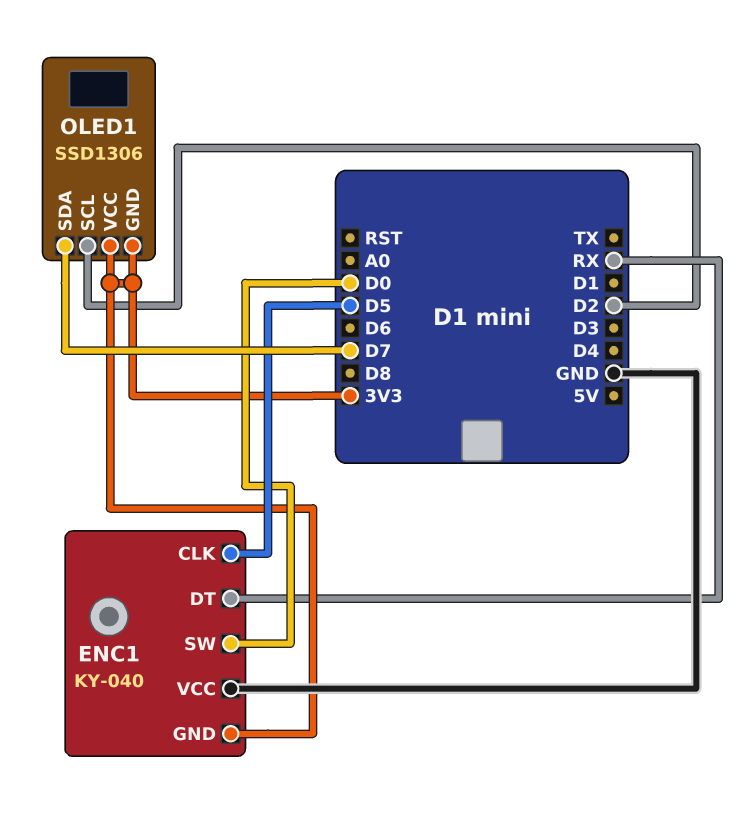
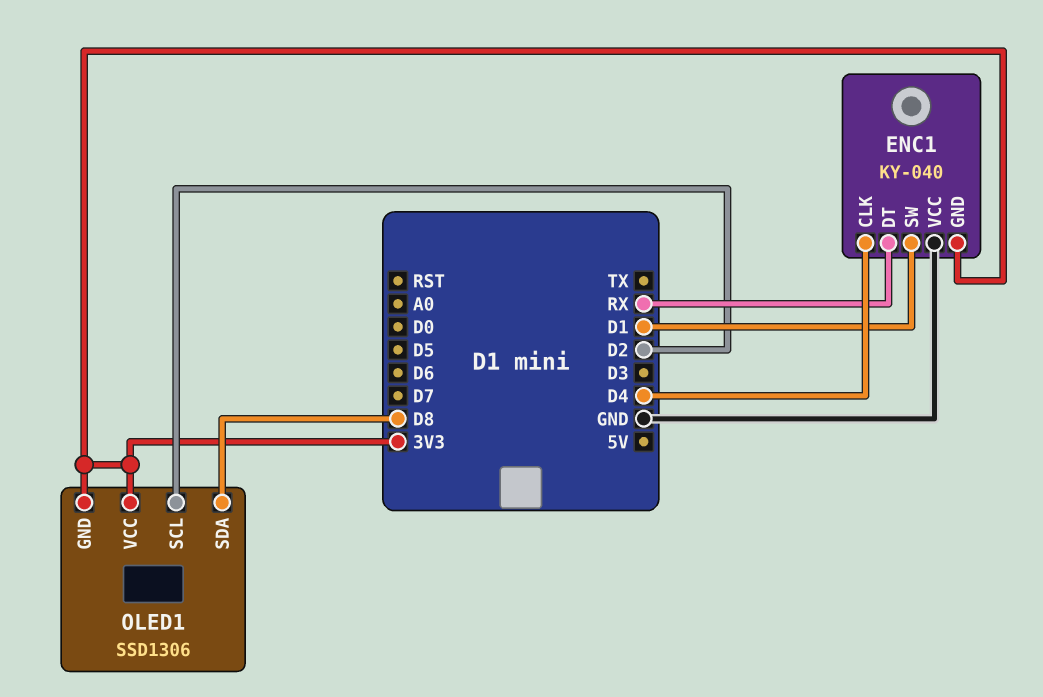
ENC1 pin CLK: D5 -> D4
ENC1 pin SW: D0 -> D1
OLED1 pin SDA: D7 -> D8

